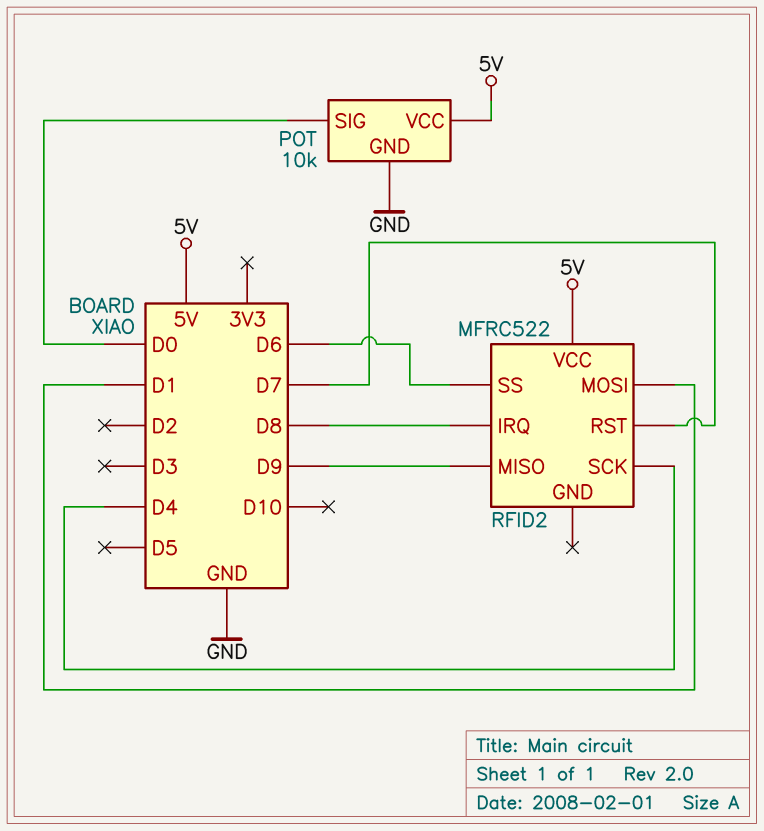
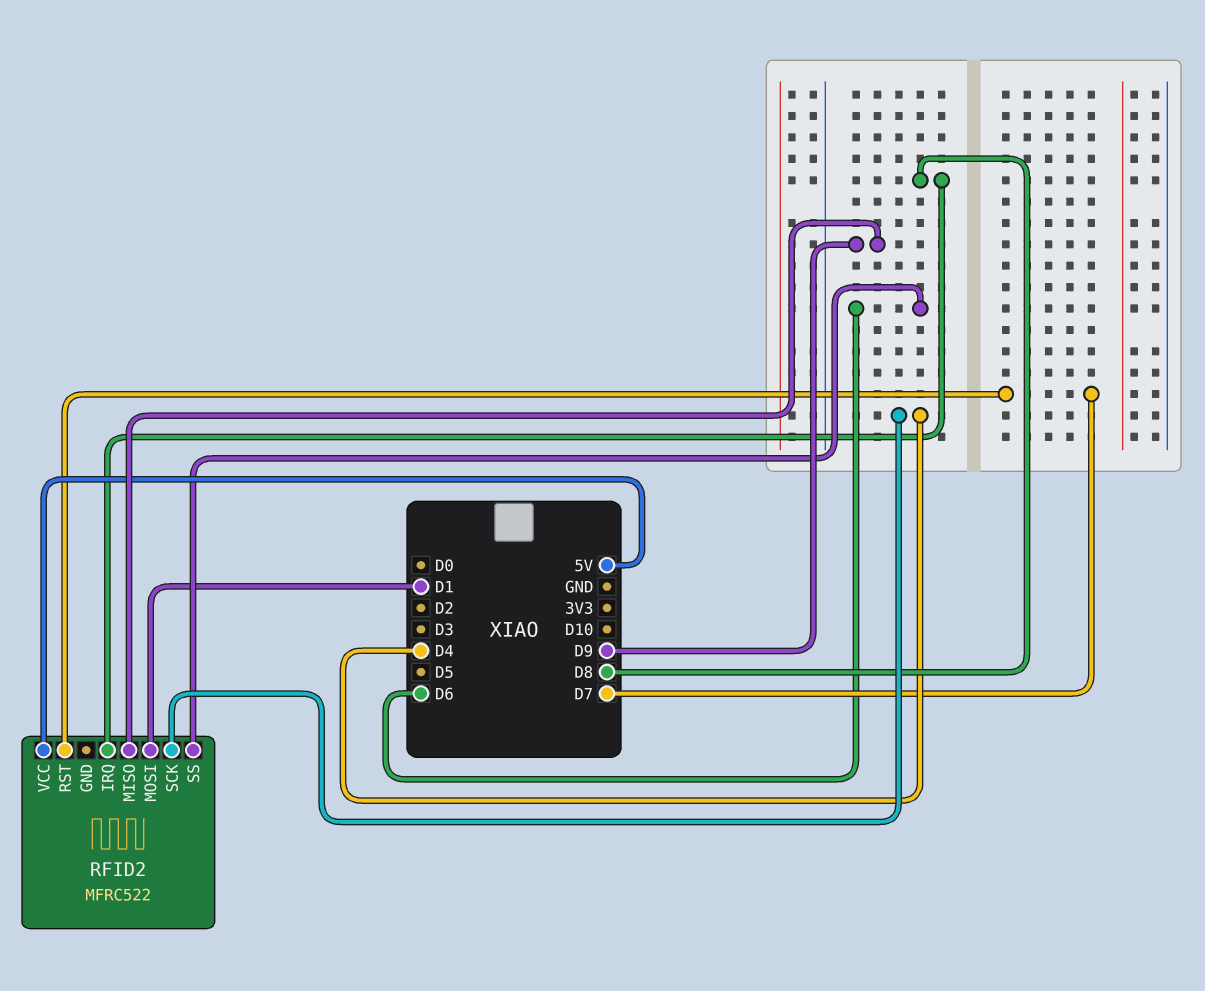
POT: 10k -> none
POT pin GND: GND -> none
POT pin SIG: D0 -> none
POT pin VCC: 5V -> none

